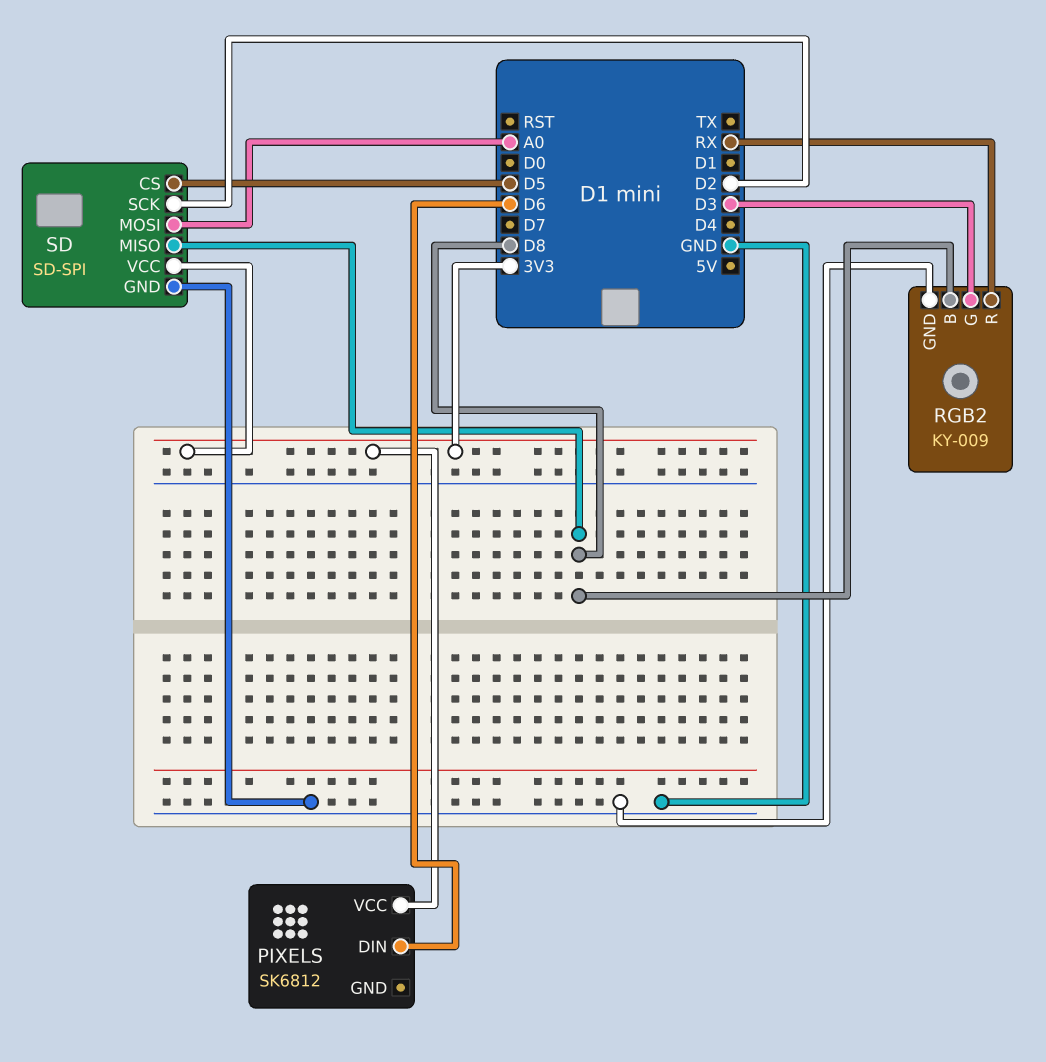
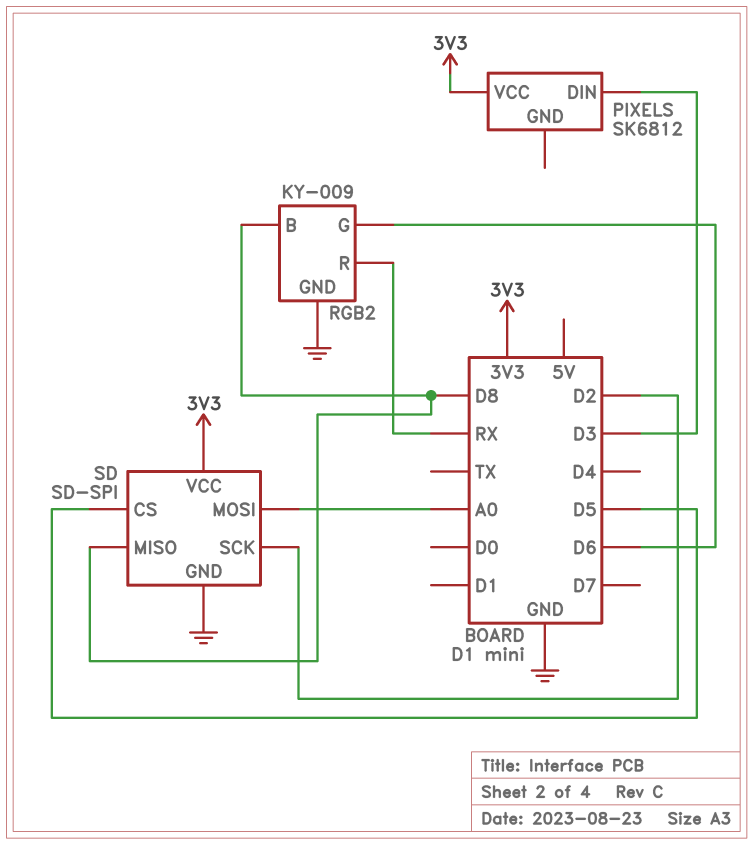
PIXELS pin DIN: D6 -> D3
RGB2 pin G: D3 -> D6

